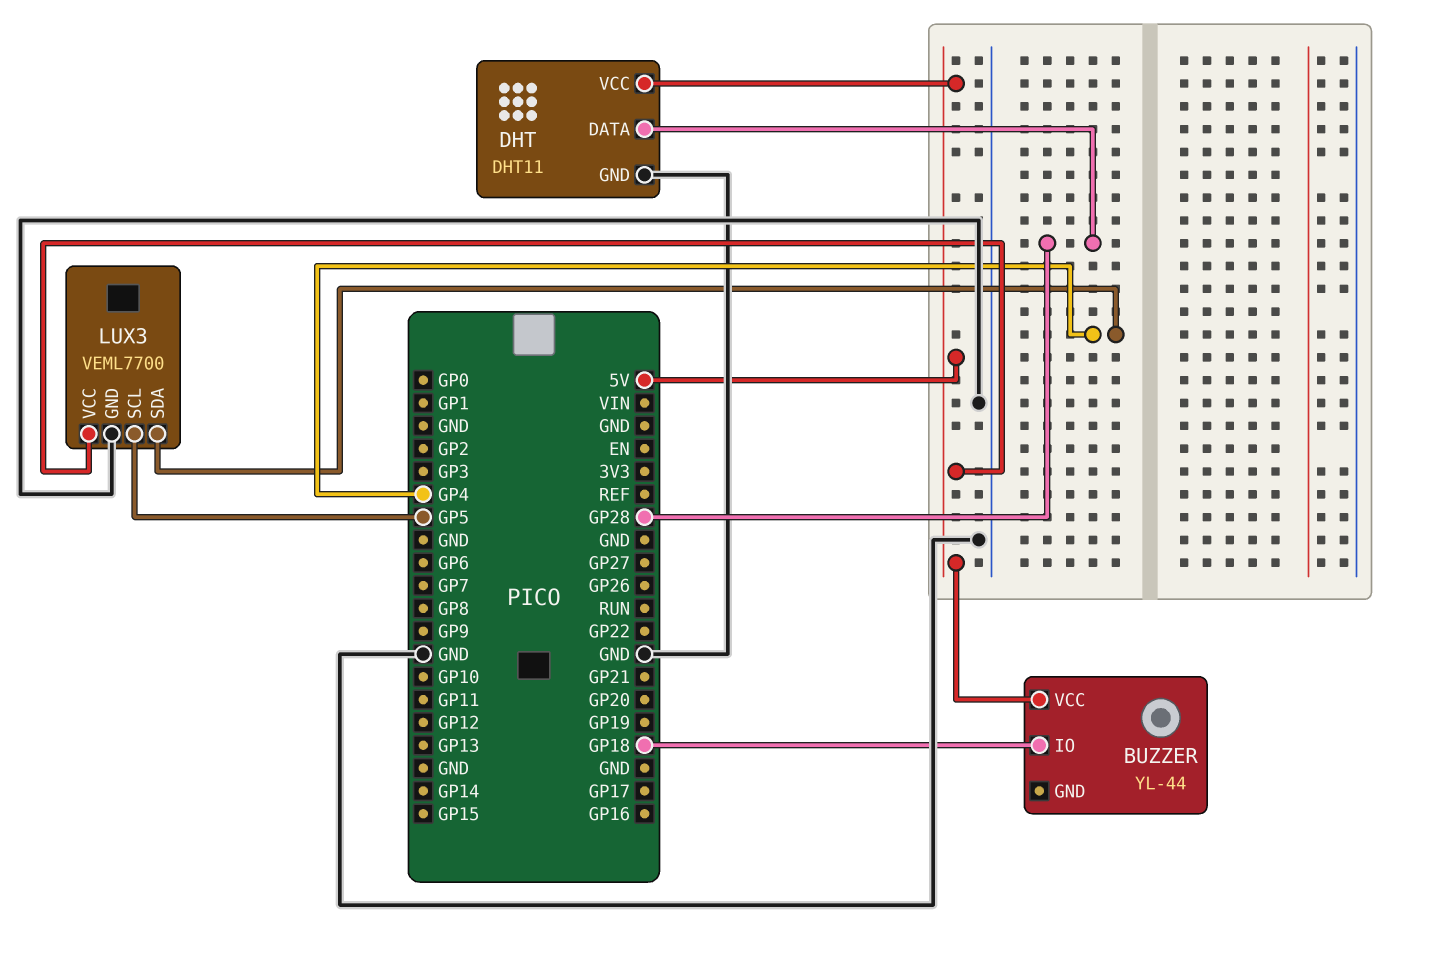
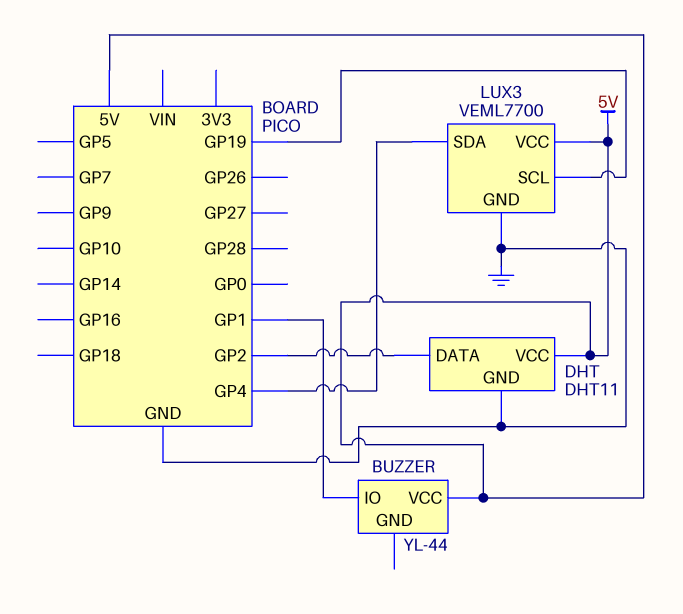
BUZZER pin IO: GP18 -> GP1
DHT pin DATA: GP28 -> GP2
LUX3 pin SCL: GP5 -> GP19

